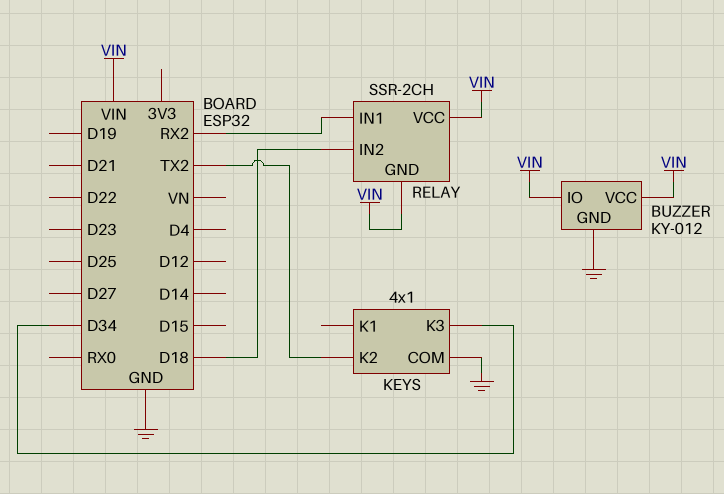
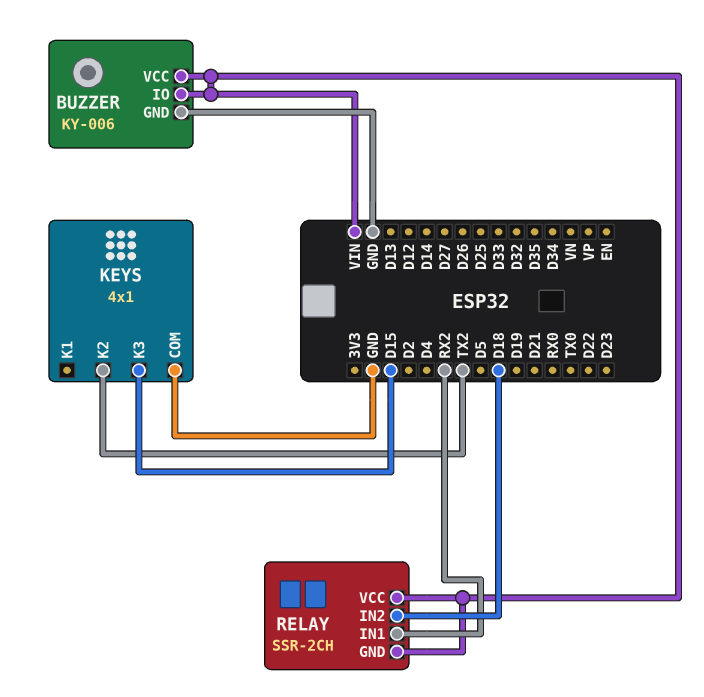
BUZZER: KY-012 -> KY-006
KEYS pin K3: D34 -> D15

